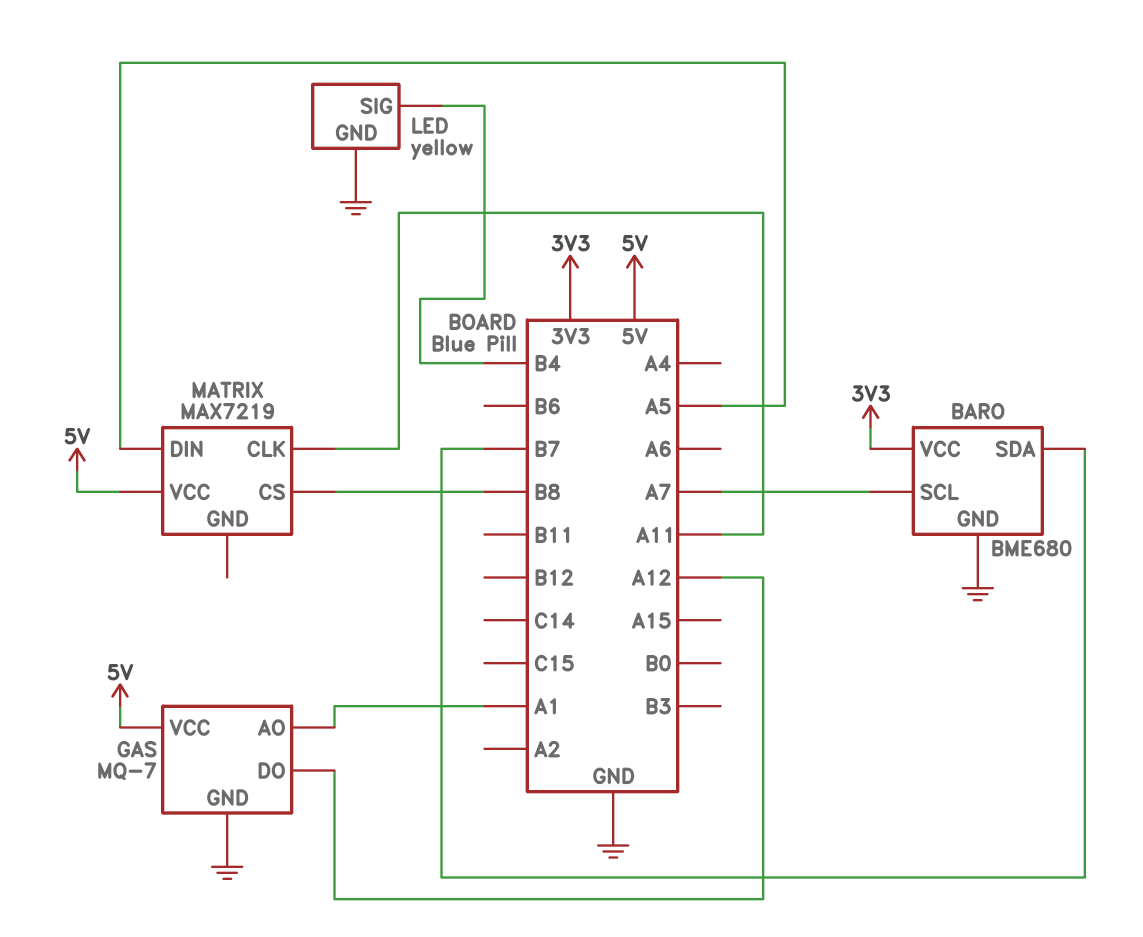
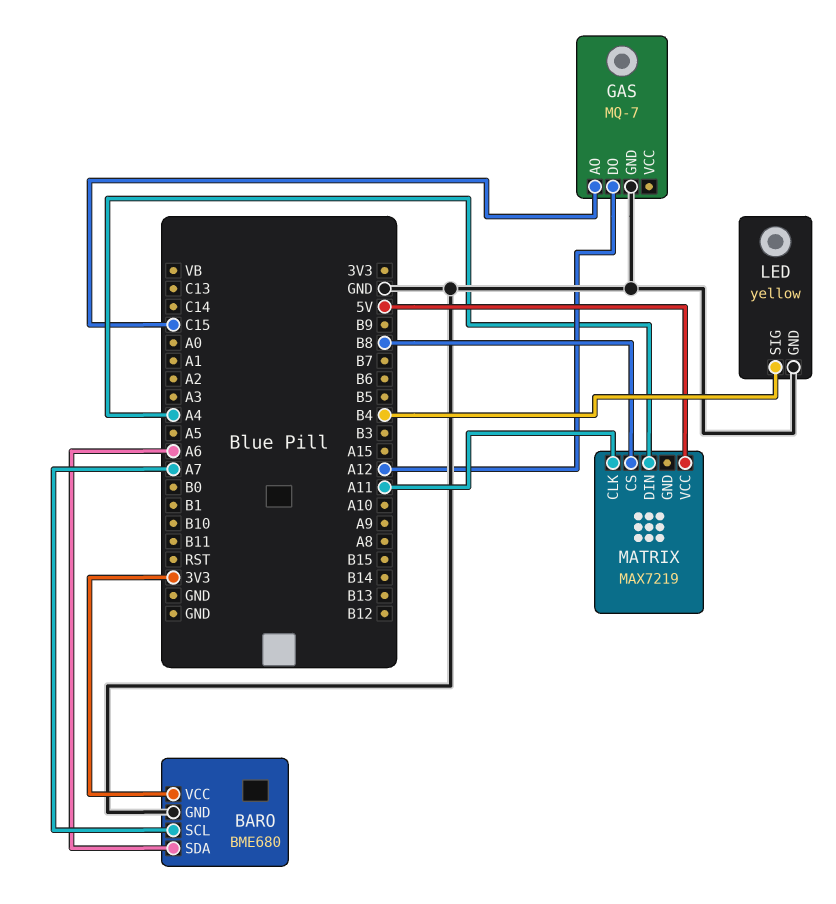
BARO pin SDA: B7 -> A6
GAS pin AO: A1 -> C15
GAS pin VCC: 5V -> none
MATRIX pin DIN: A5 -> A4

